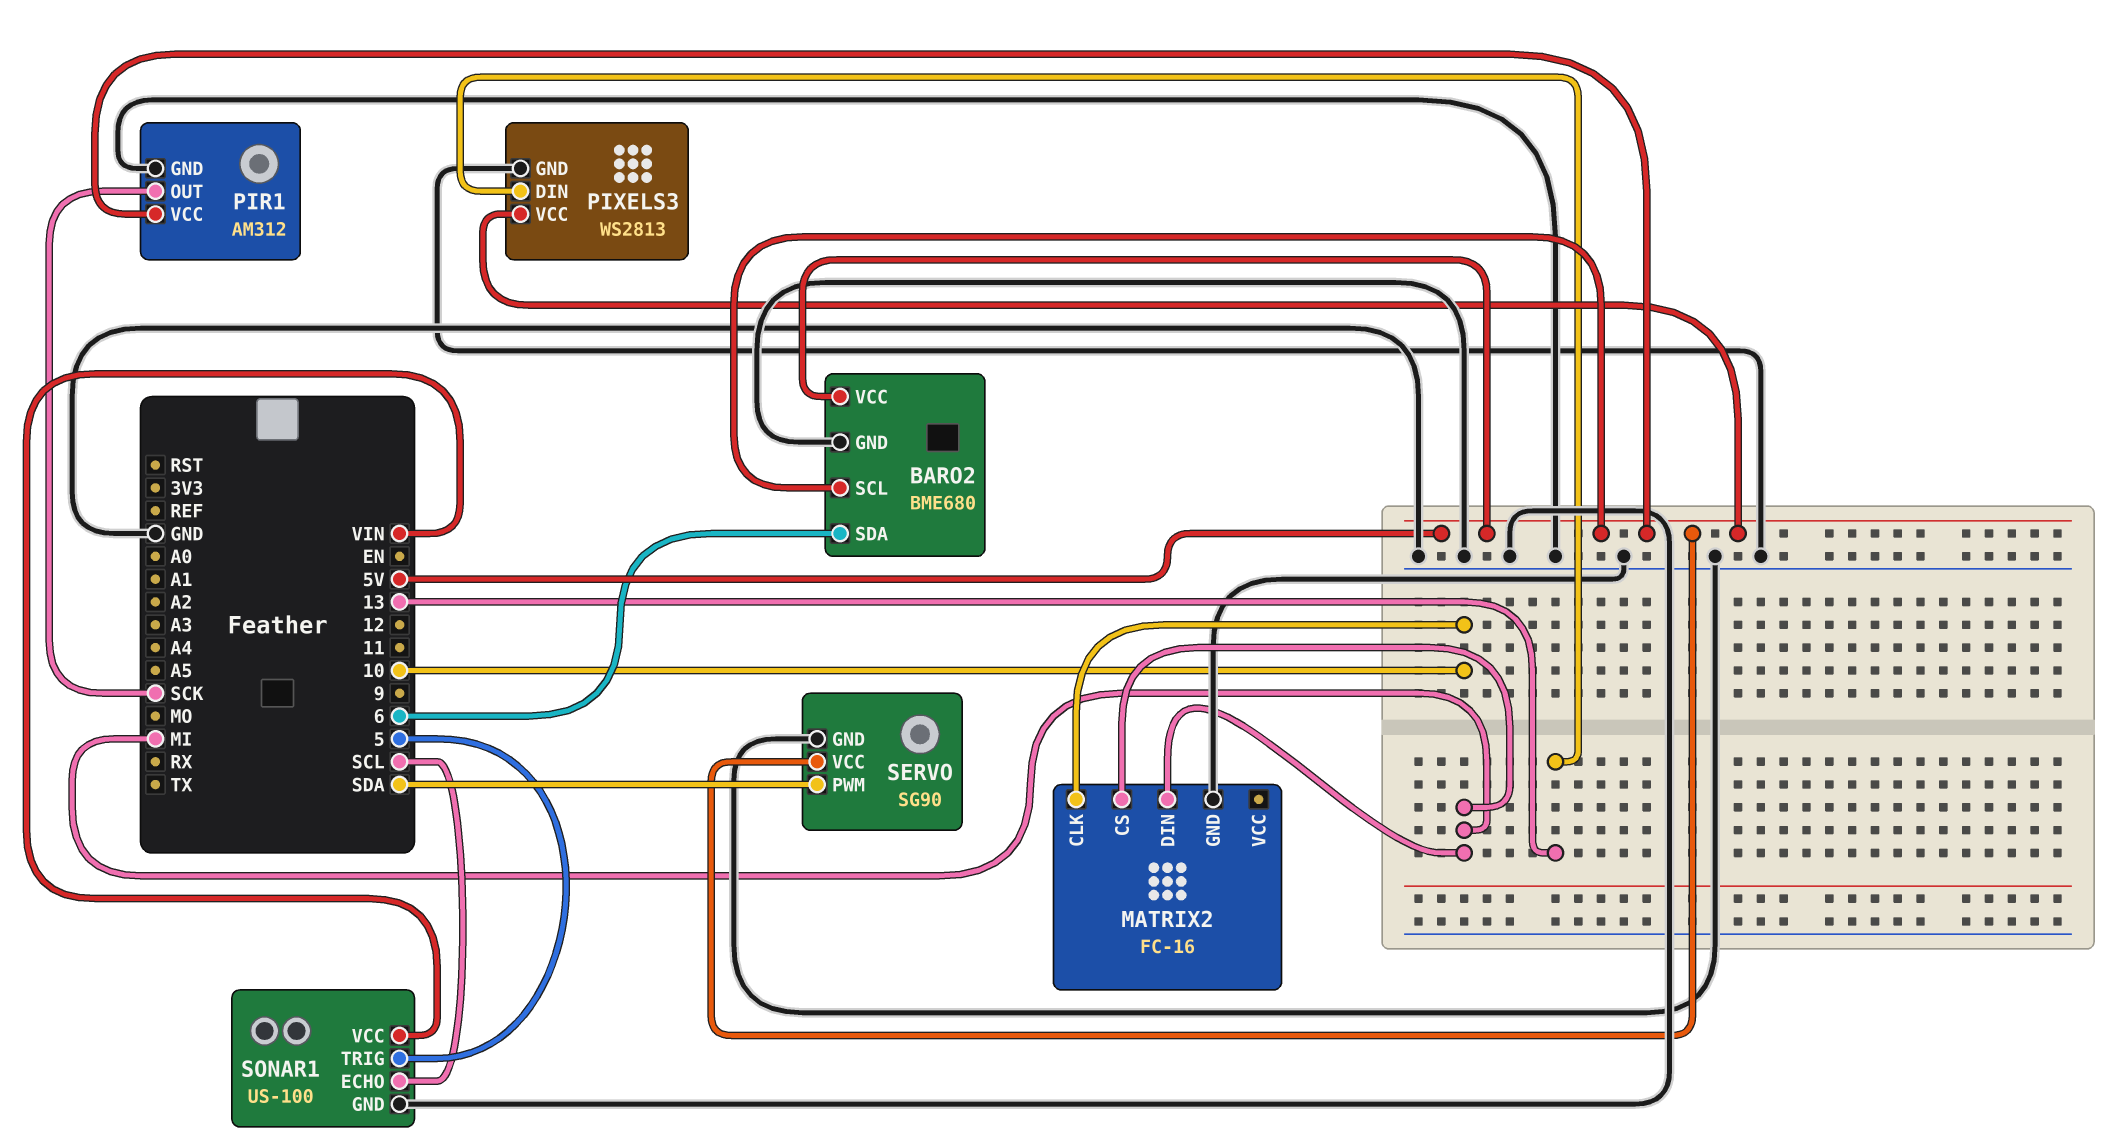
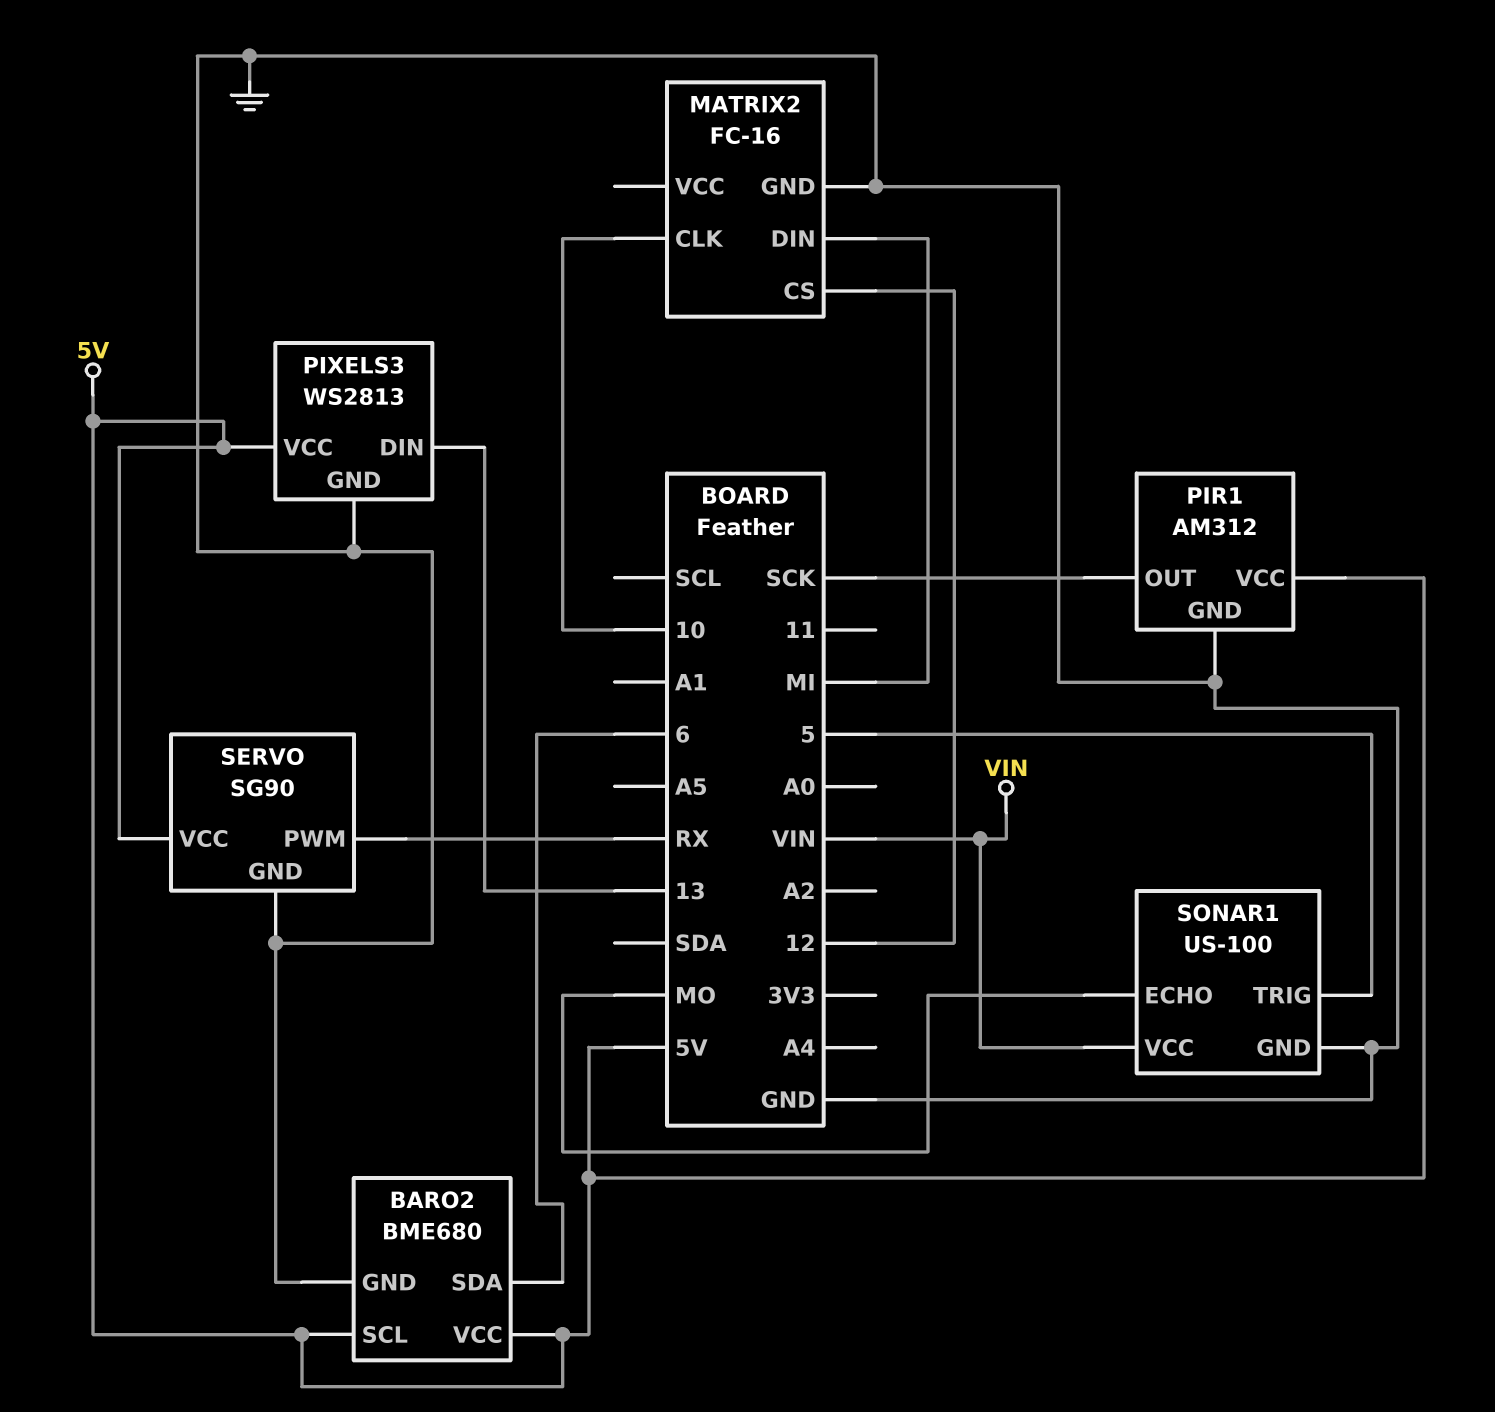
MATRIX2 pin CS: MI -> 12
SERVO pin PWM: SDA -> RX
SONAR1 pin ECHO: SCL -> MO

